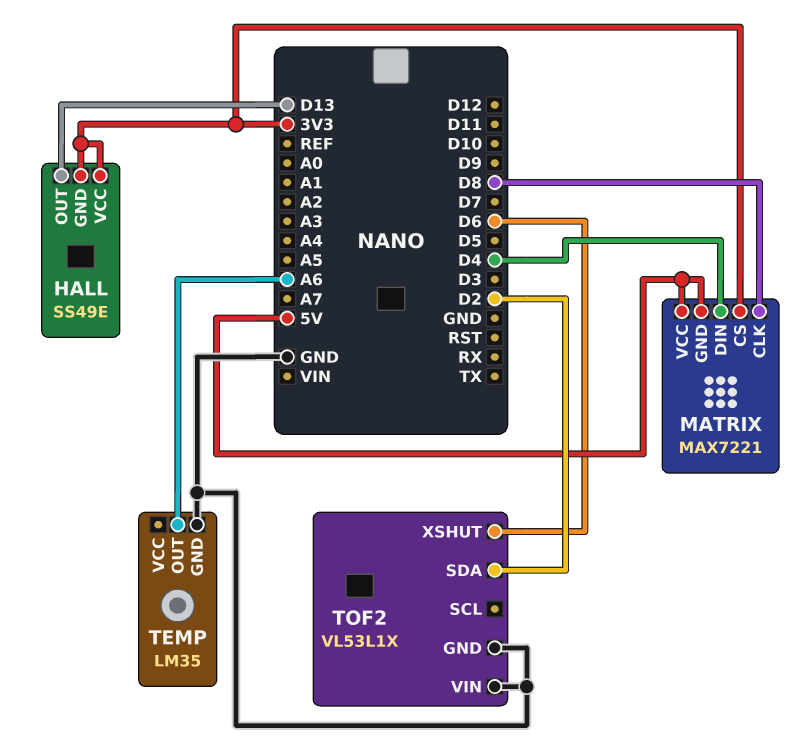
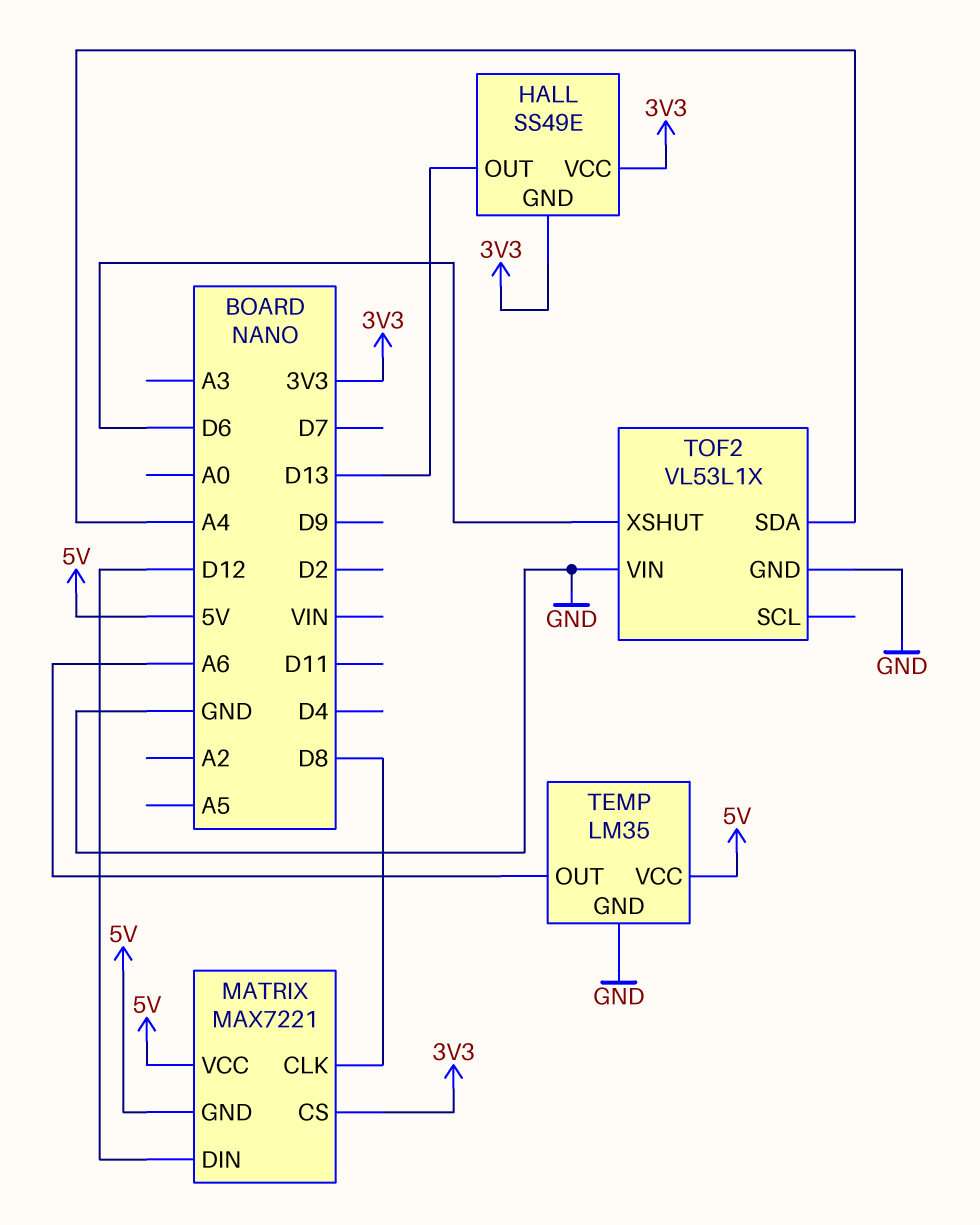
MATRIX pin DIN: D4 -> D12
TEMP pin VCC: none -> 5V
TOF2 pin SDA: D2 -> A4

